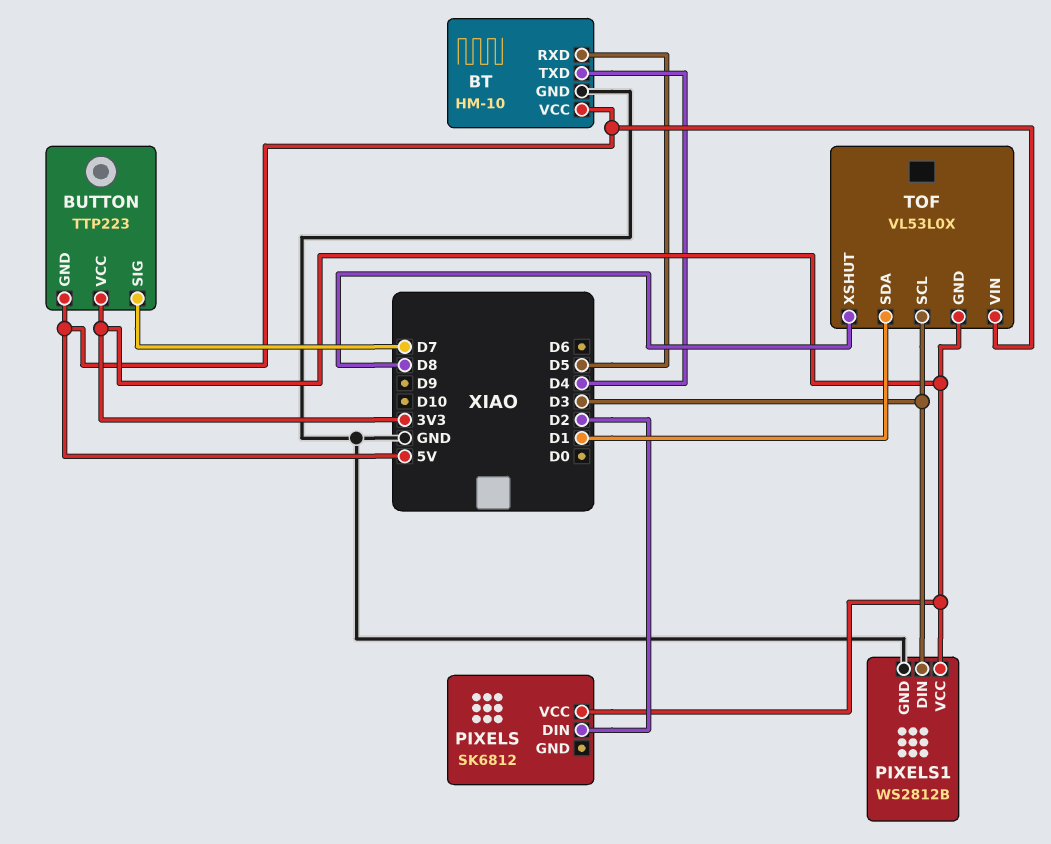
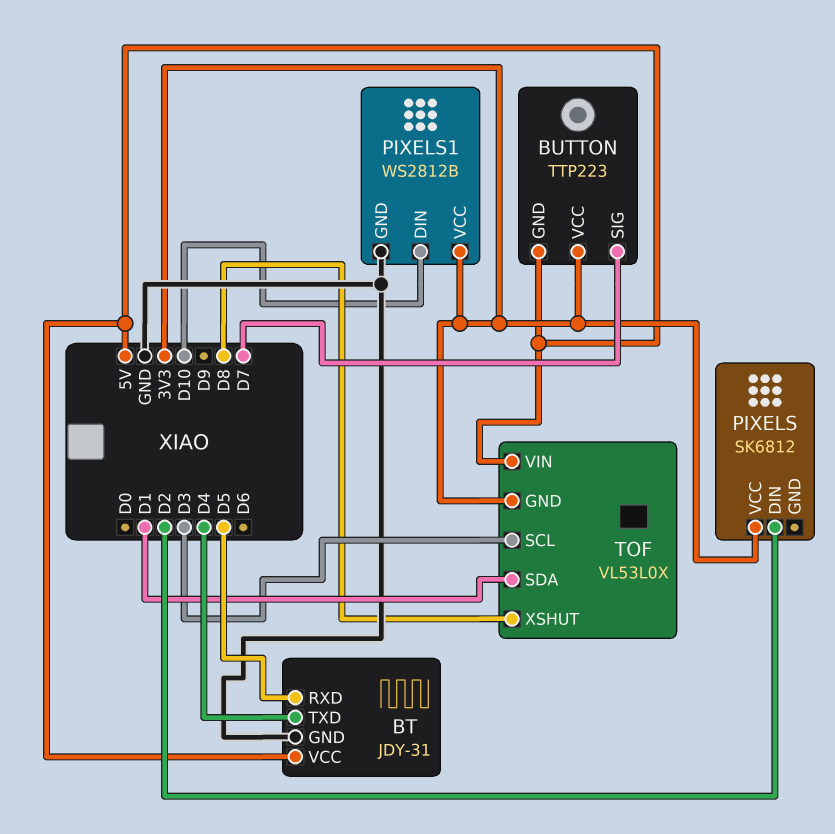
BT: HM-10 -> JDY-31
PIXELS1 pin DIN: D3 -> D10

